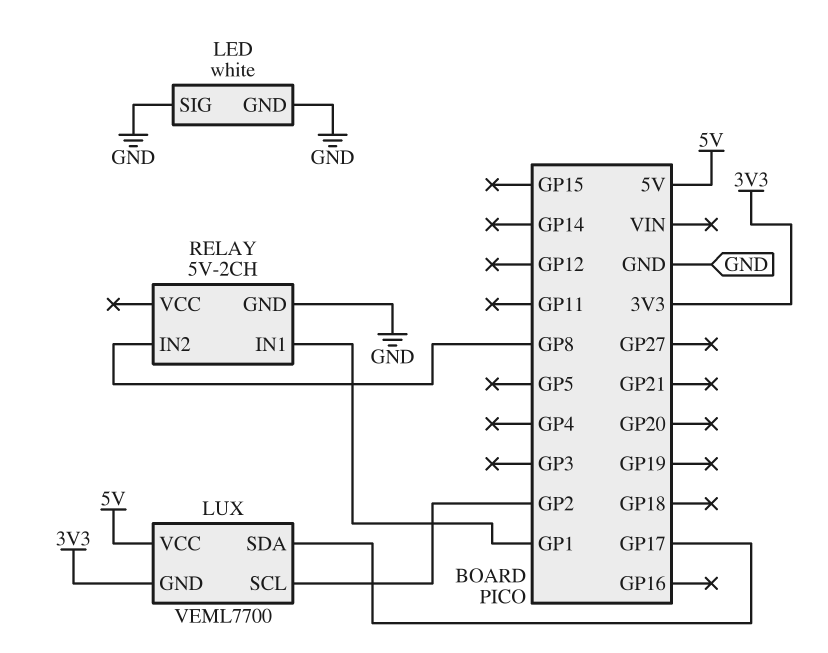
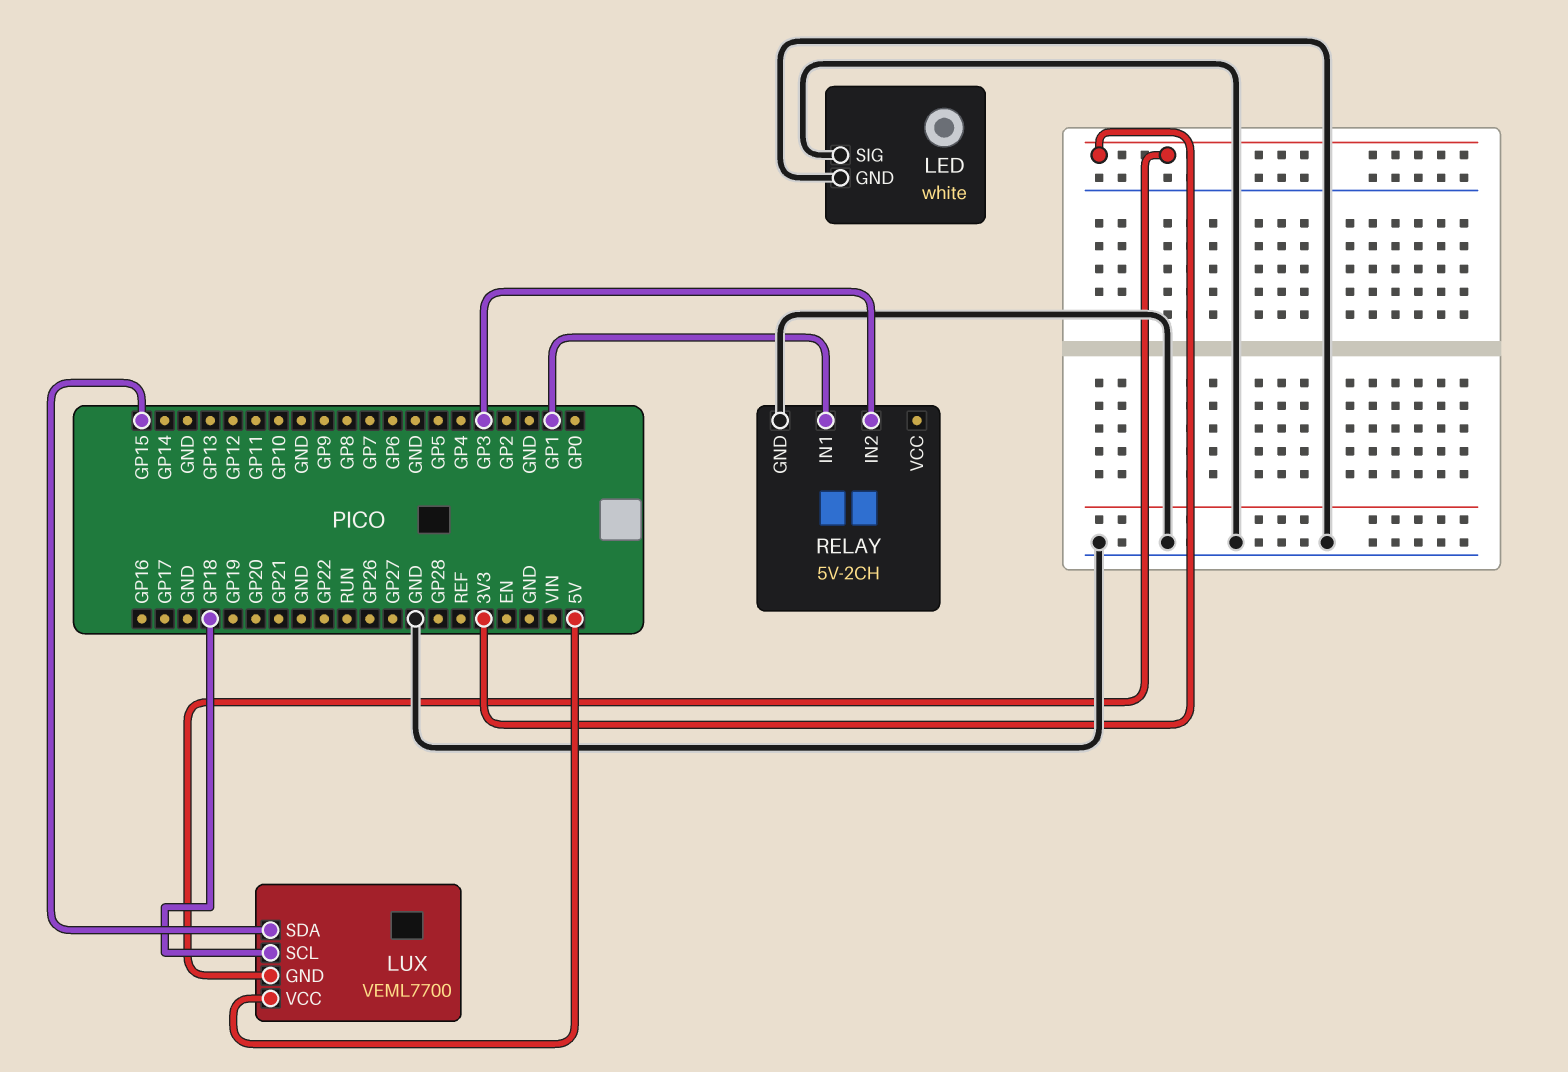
LUX pin SCL: GP2 -> GP18
LUX pin SDA: GP17 -> GP15
RELAY pin IN2: GP8 -> GP3

